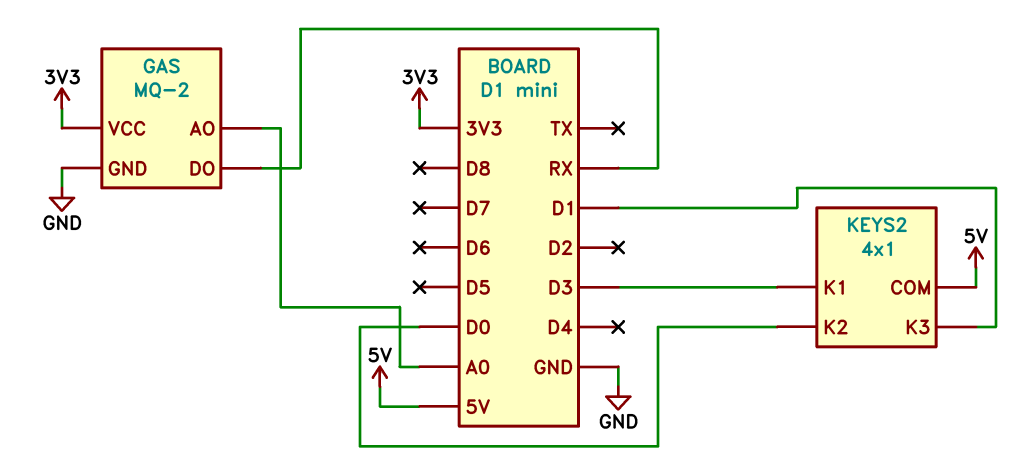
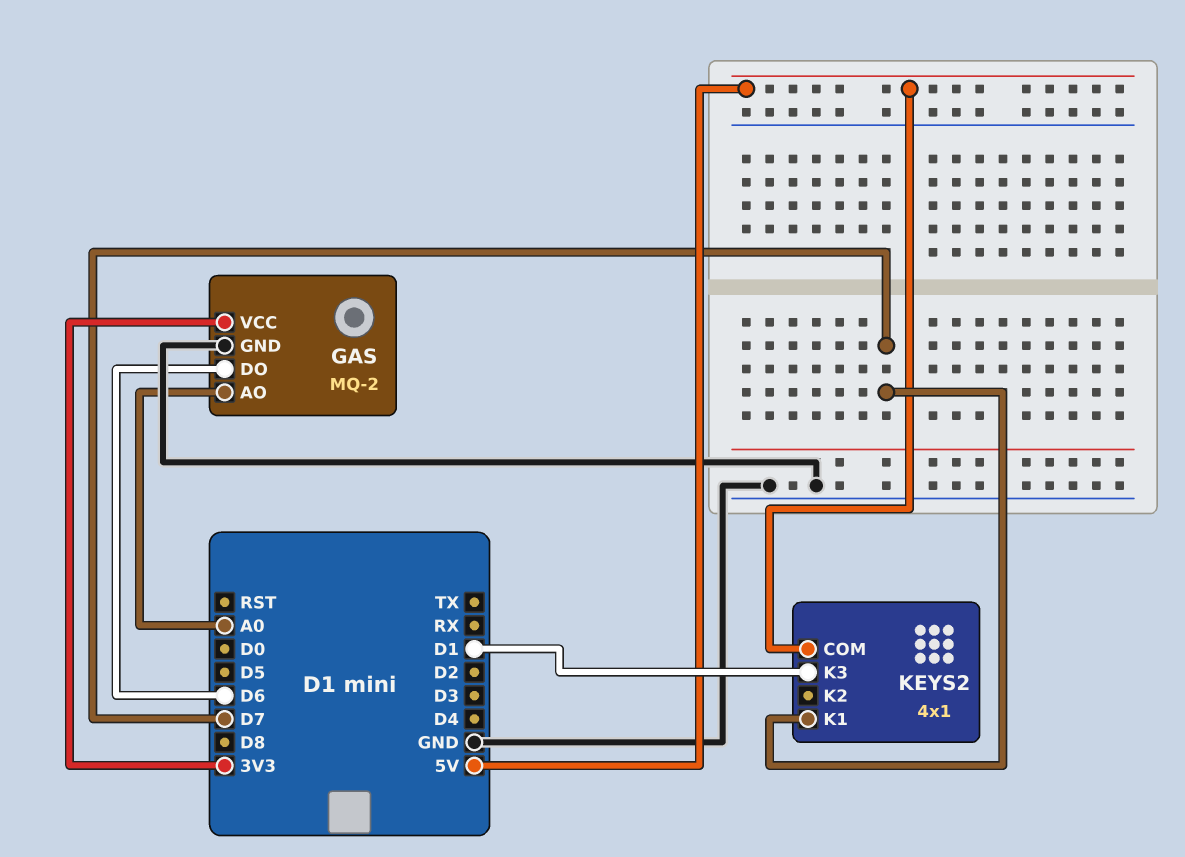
GAS pin DO: RX -> D6
KEYS2 pin K1: D3 -> D7
KEYS2 pin K2: D0 -> none

